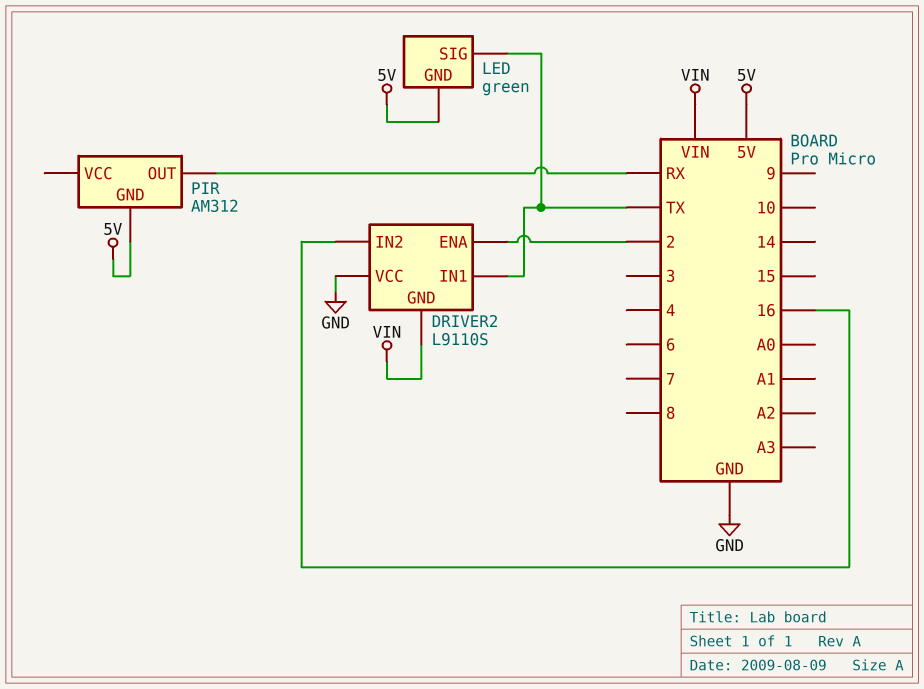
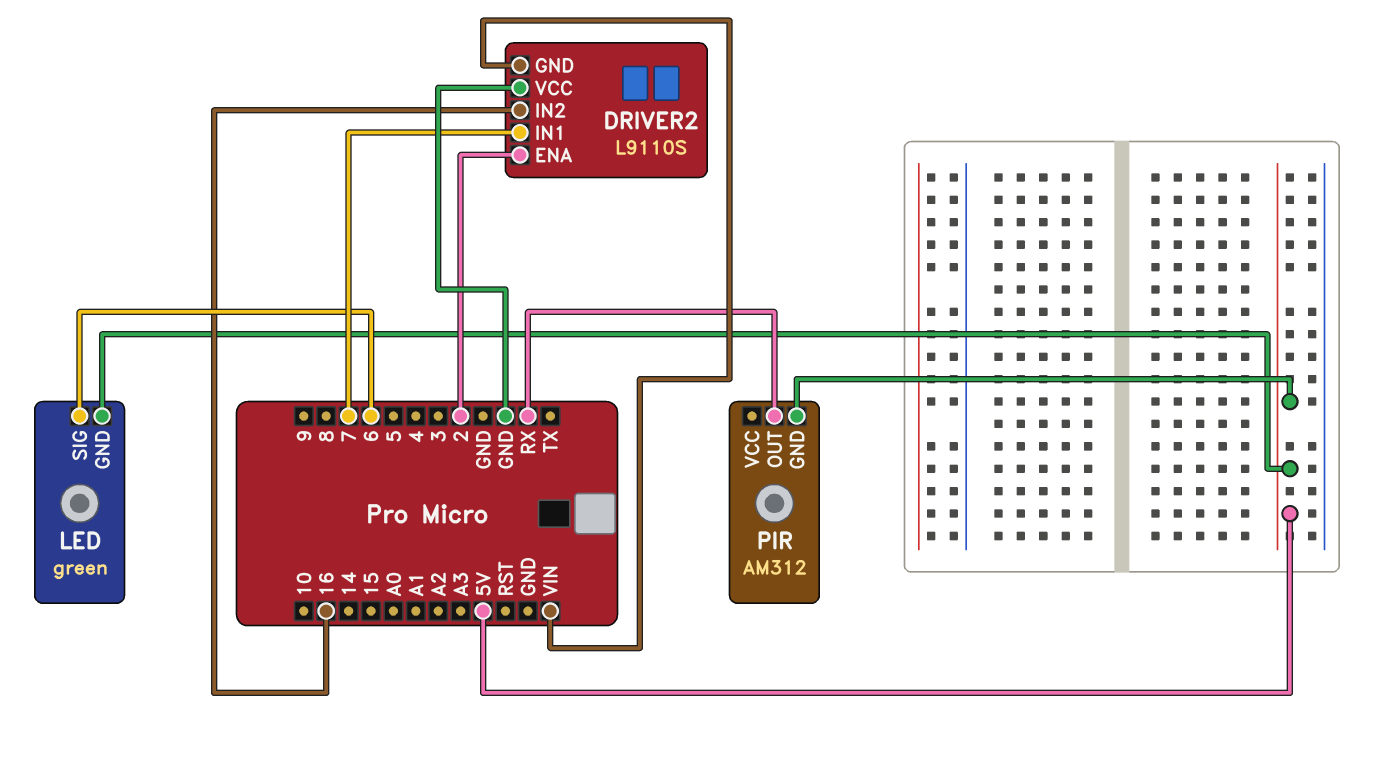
DRIVER2 pin IN1: TX -> 7
LED pin SIG: TX -> 6

